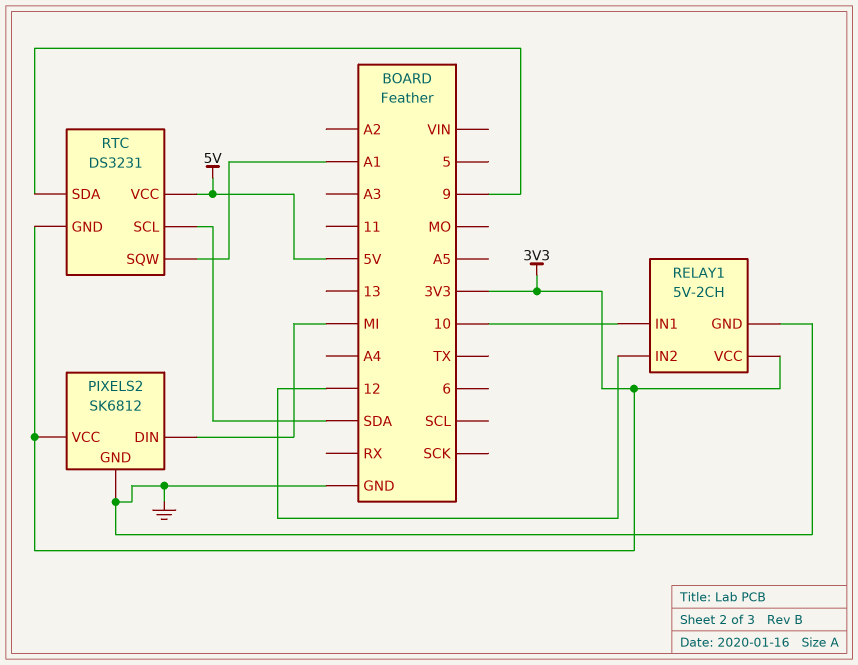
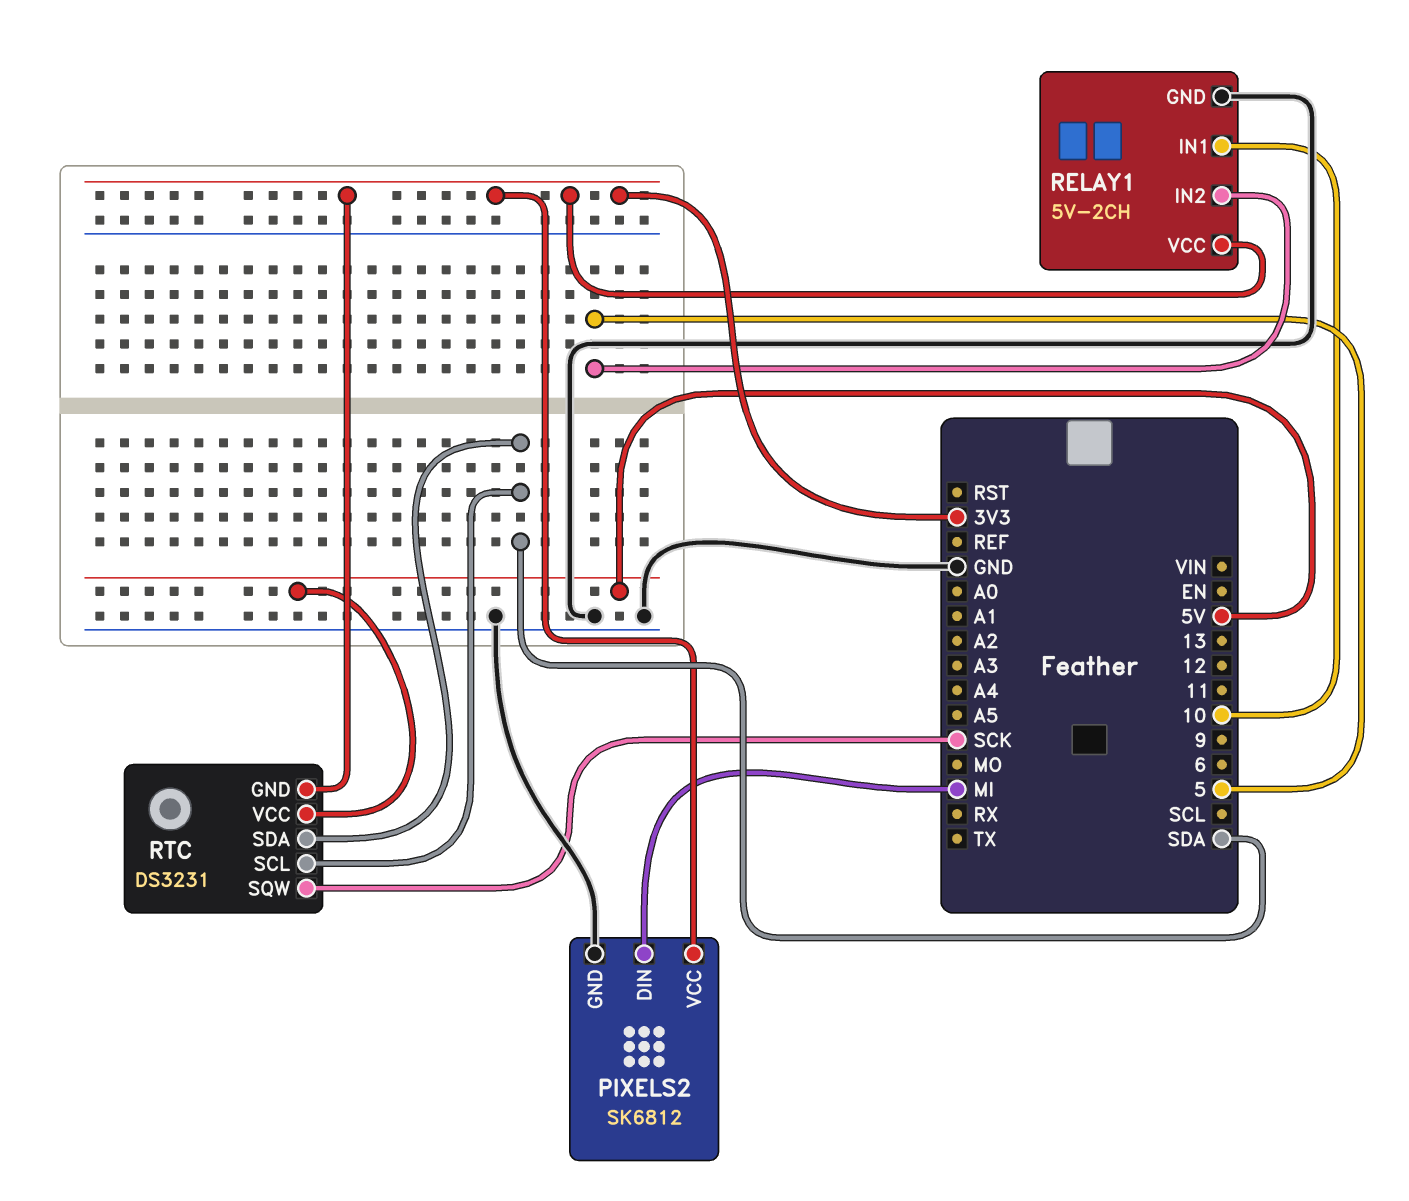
RELAY1 pin IN2: 12 -> 5
RTC pin SDA: 9 -> SDA
RTC pin SQW: A1 -> SCK

